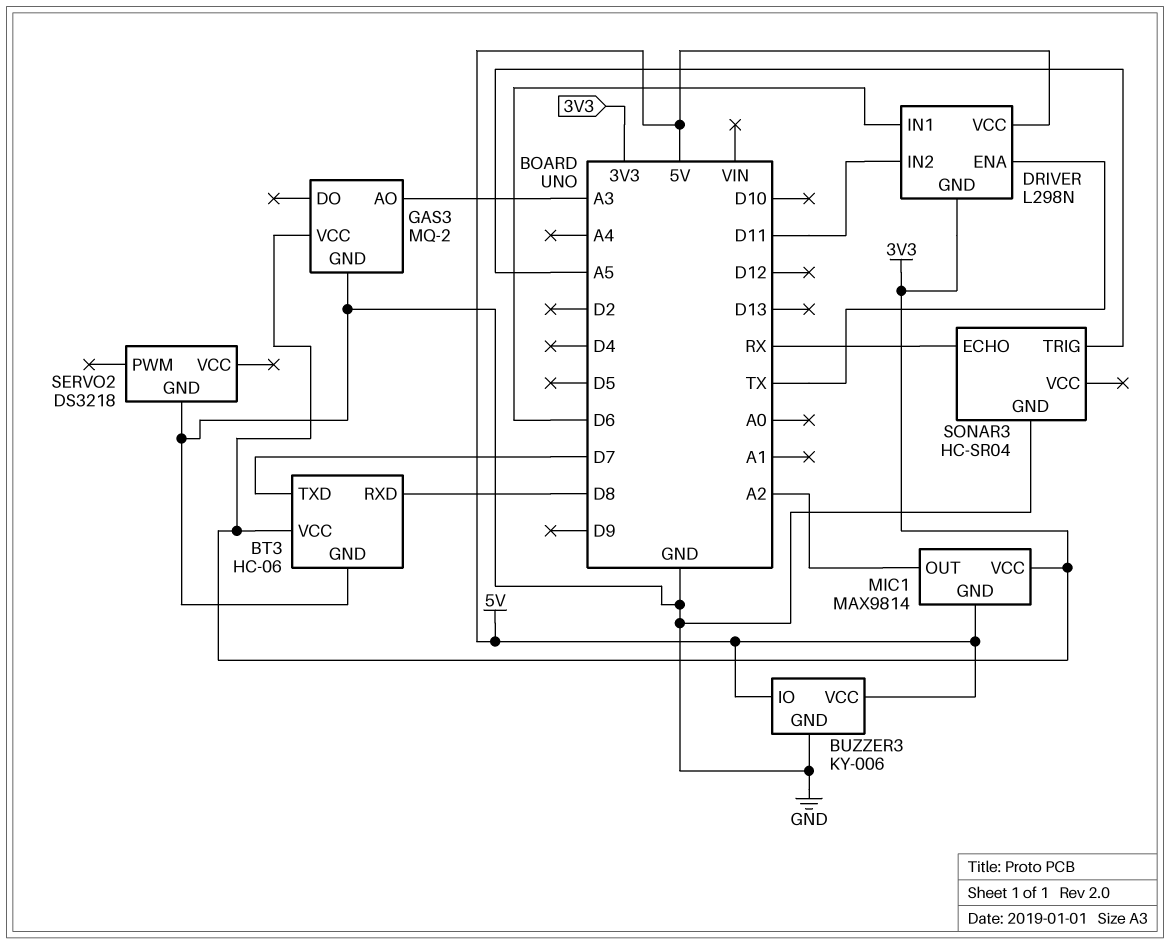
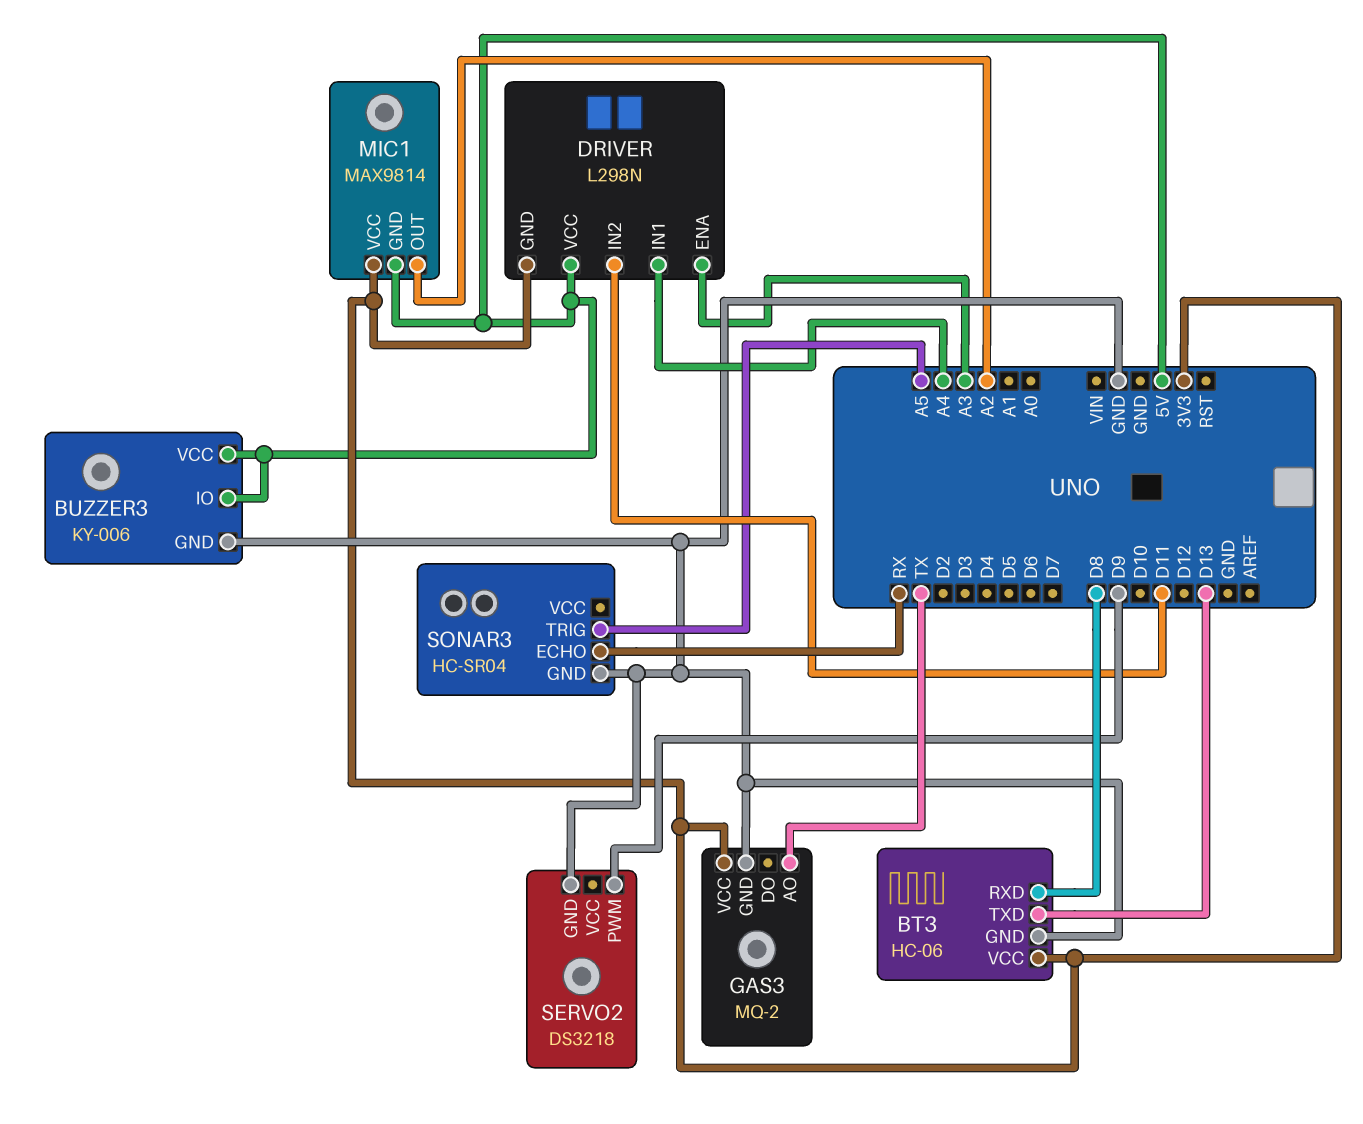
BT3 pin TXD: D7 -> D13
DRIVER pin ENA: TX -> A3
DRIVER pin IN1: D6 -> A4
GAS3 pin AO: A3 -> TX
SERVO2 pin PWM: none -> D9

